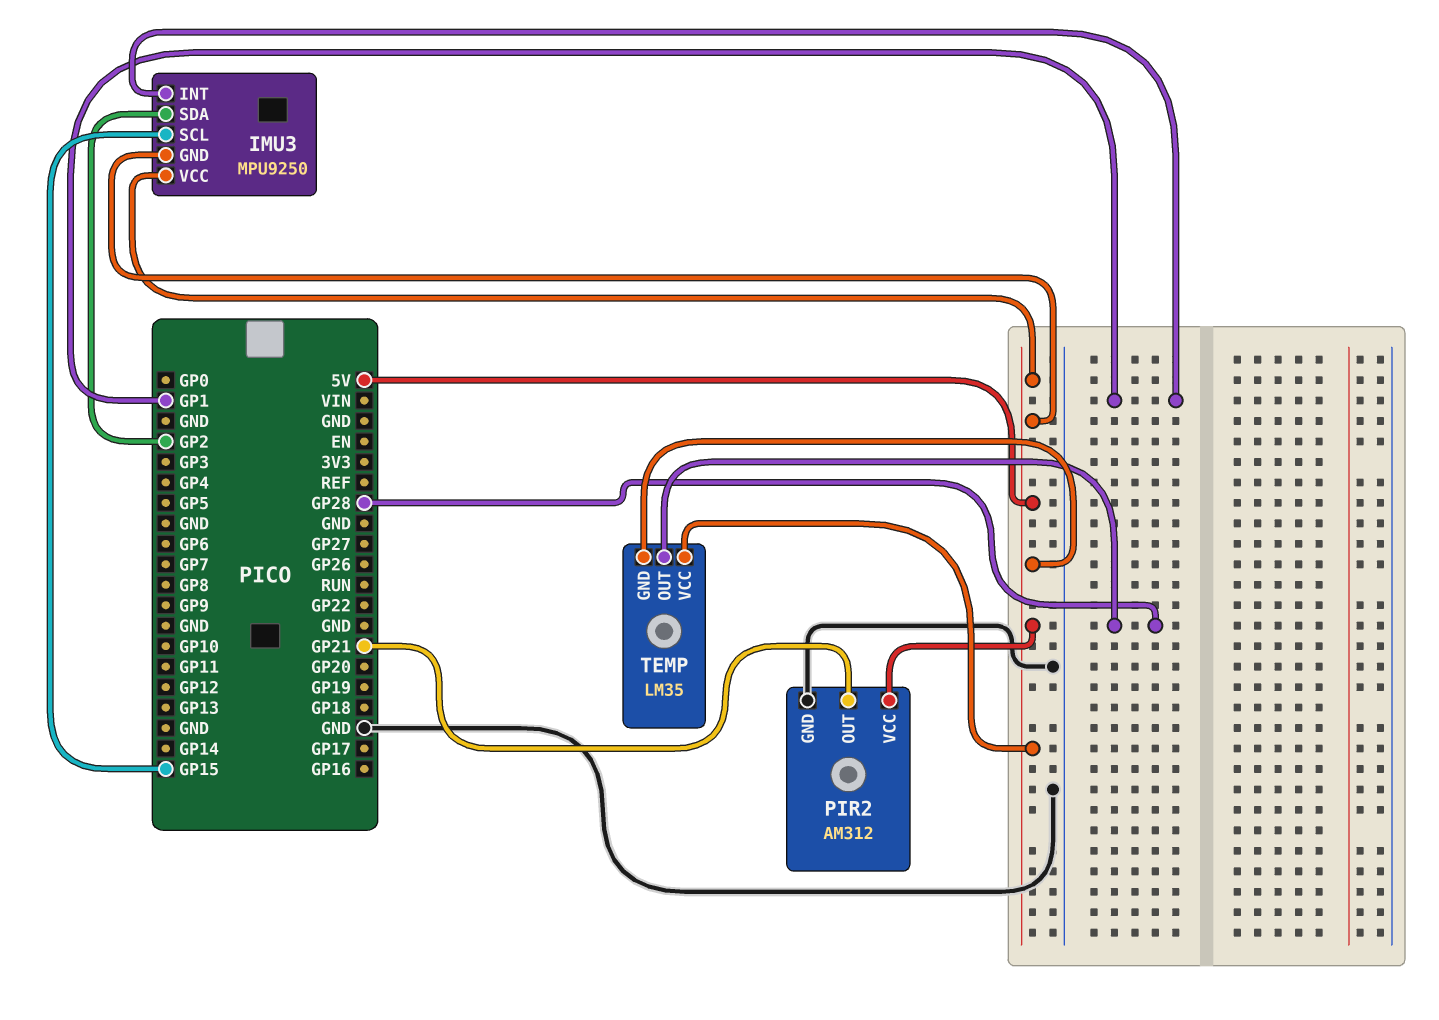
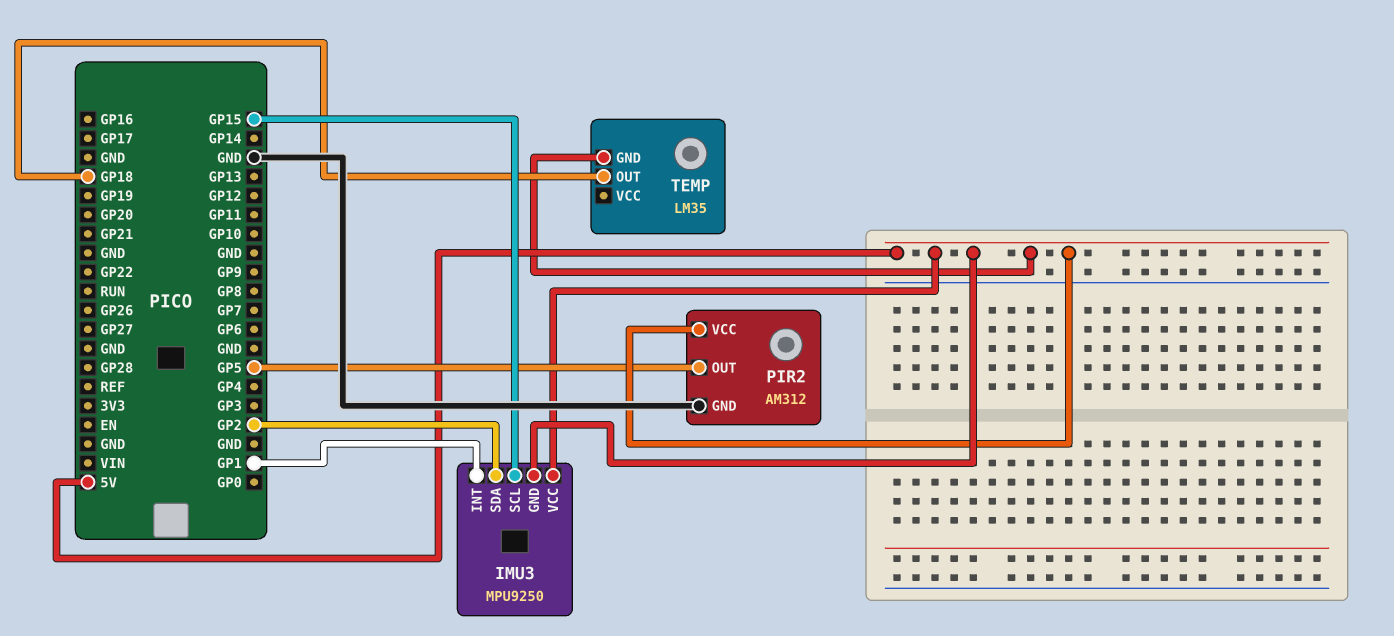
PIR2 pin OUT: GP21 -> GP5
TEMP pin OUT: GP28 -> GP18
TEMP pin VCC: 5V -> none

